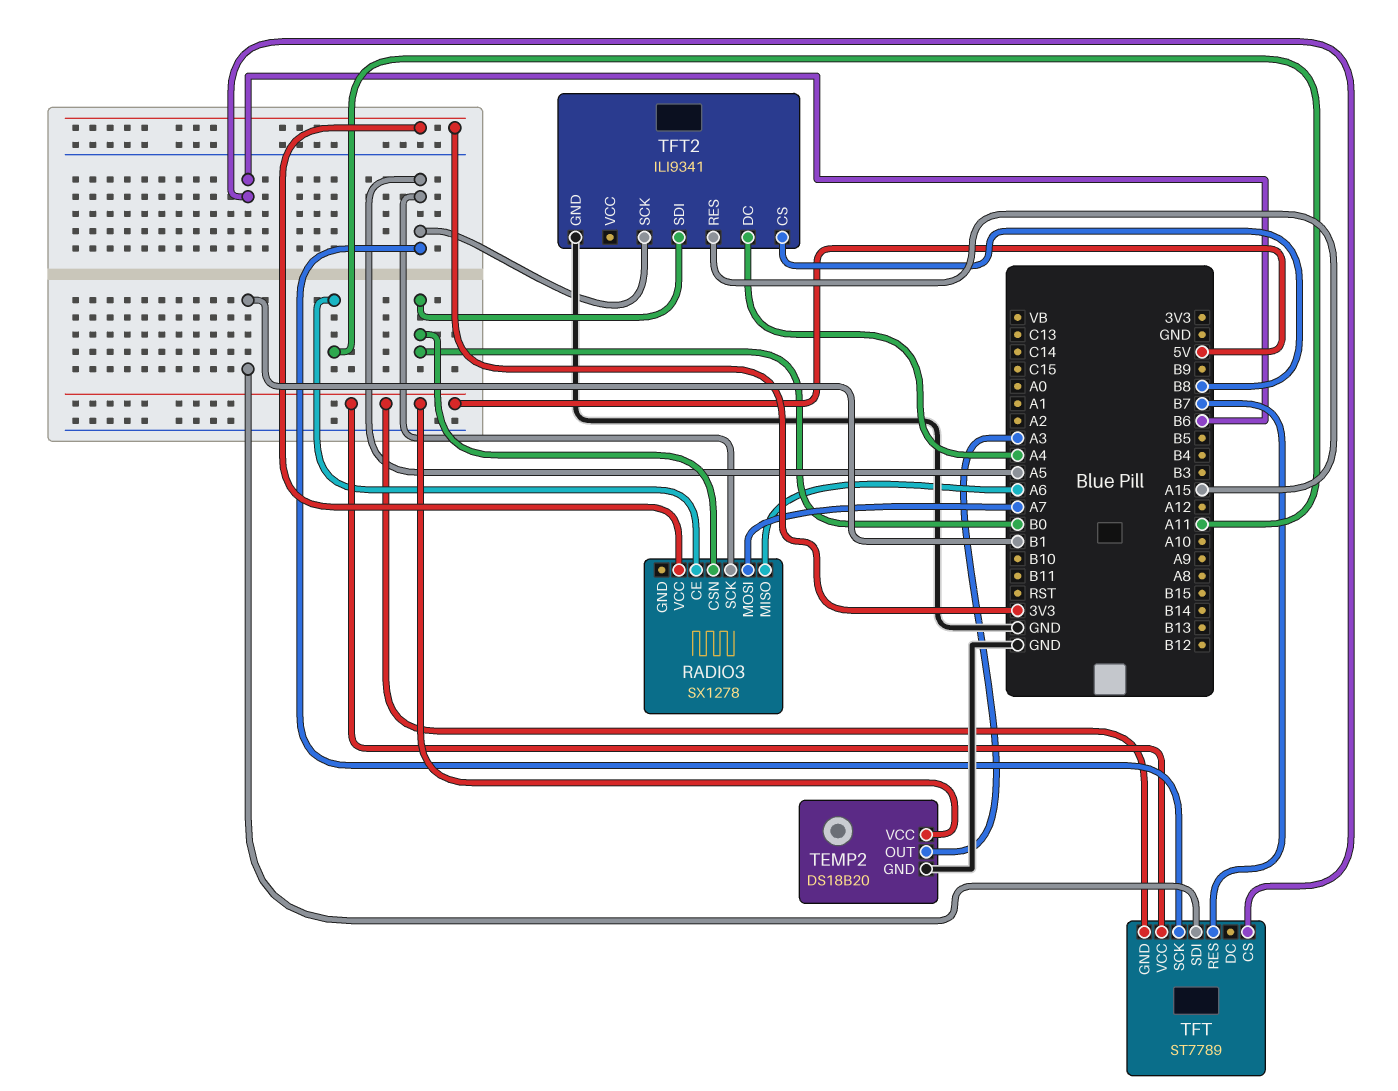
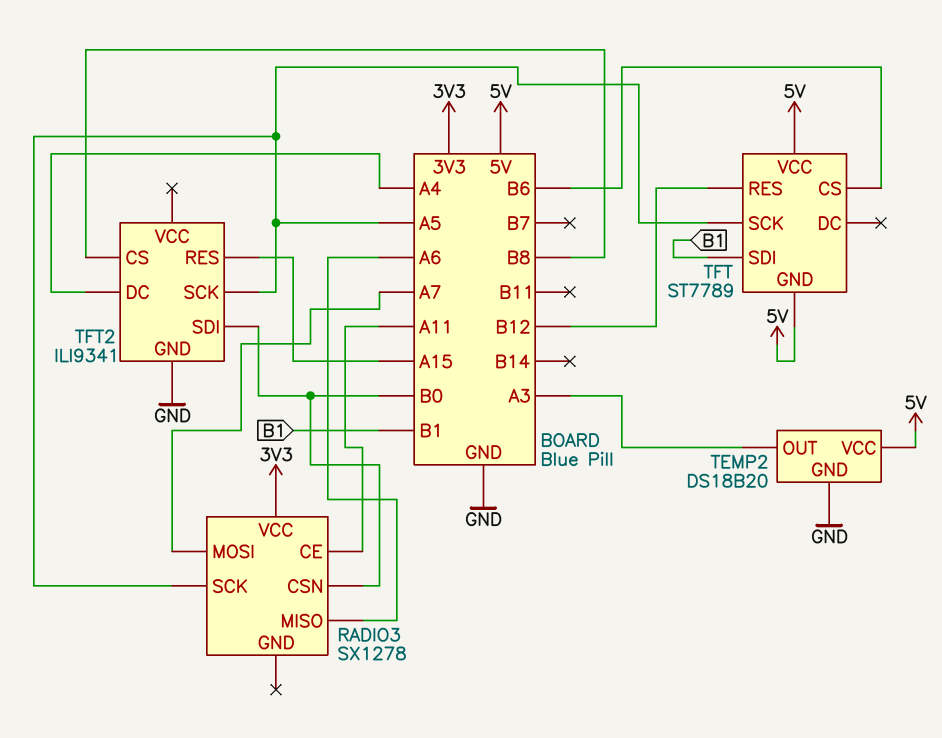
TFT pin RES: B7 -> B12

